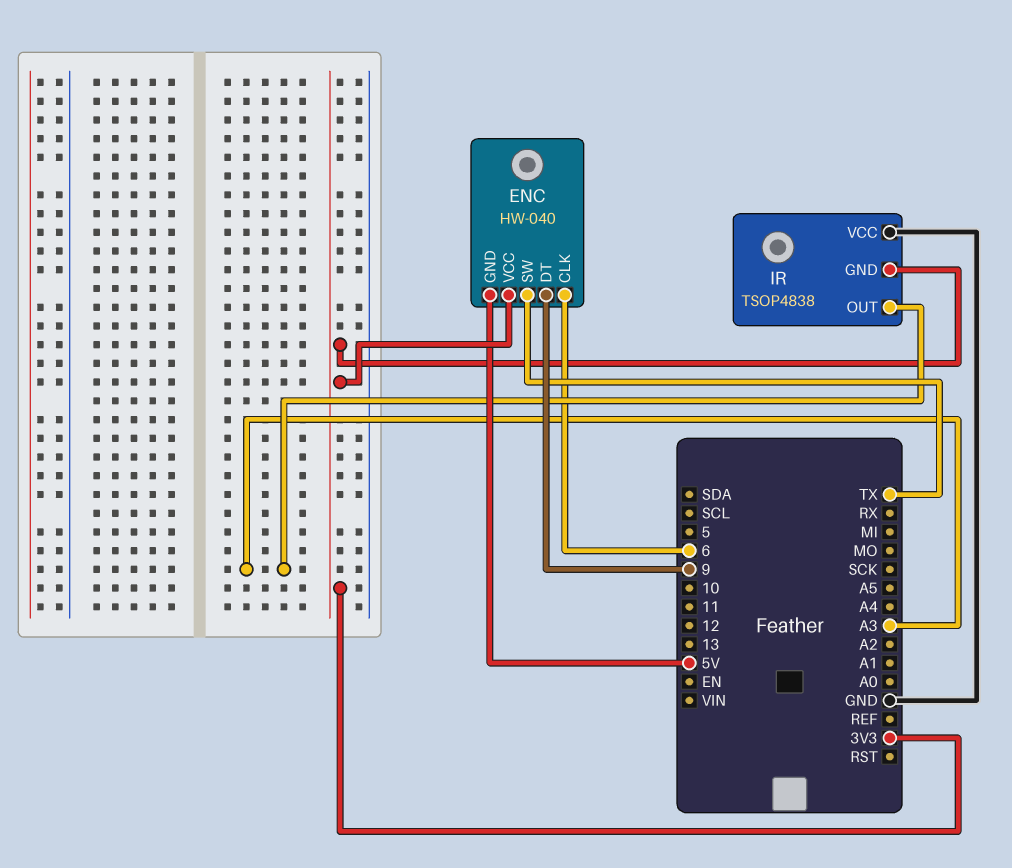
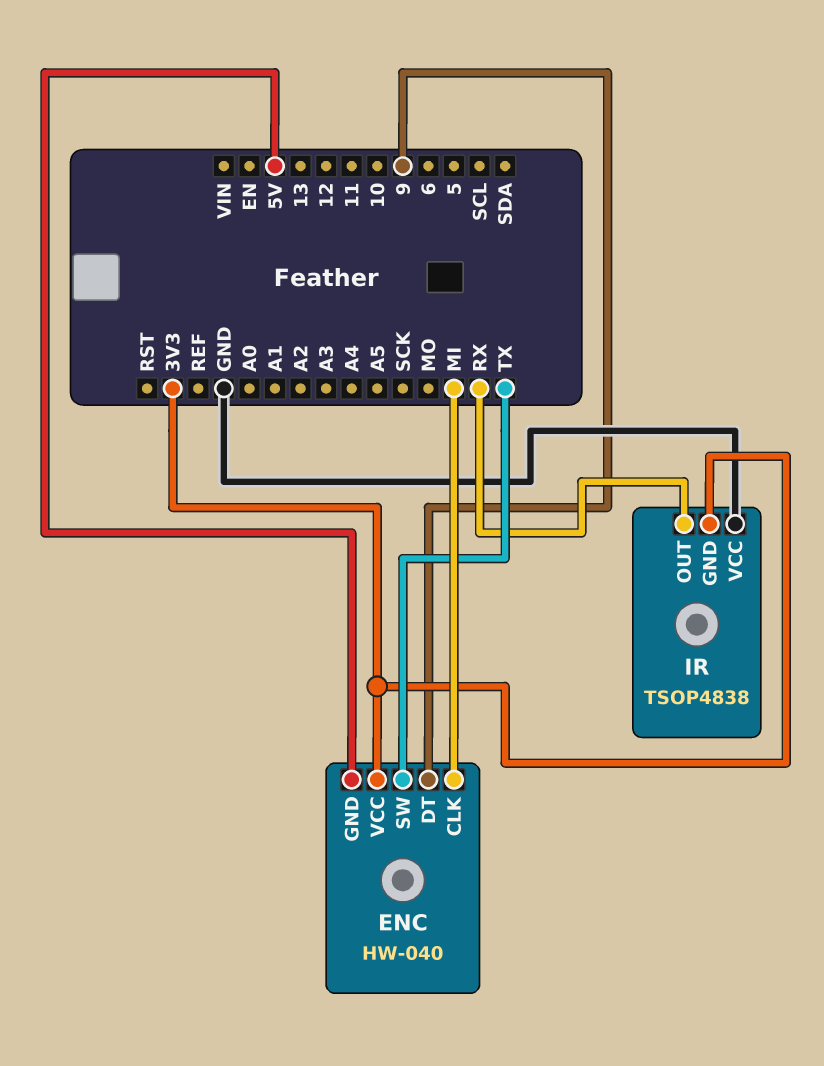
ENC pin CLK: 6 -> MI
IR pin OUT: A3 -> RX

